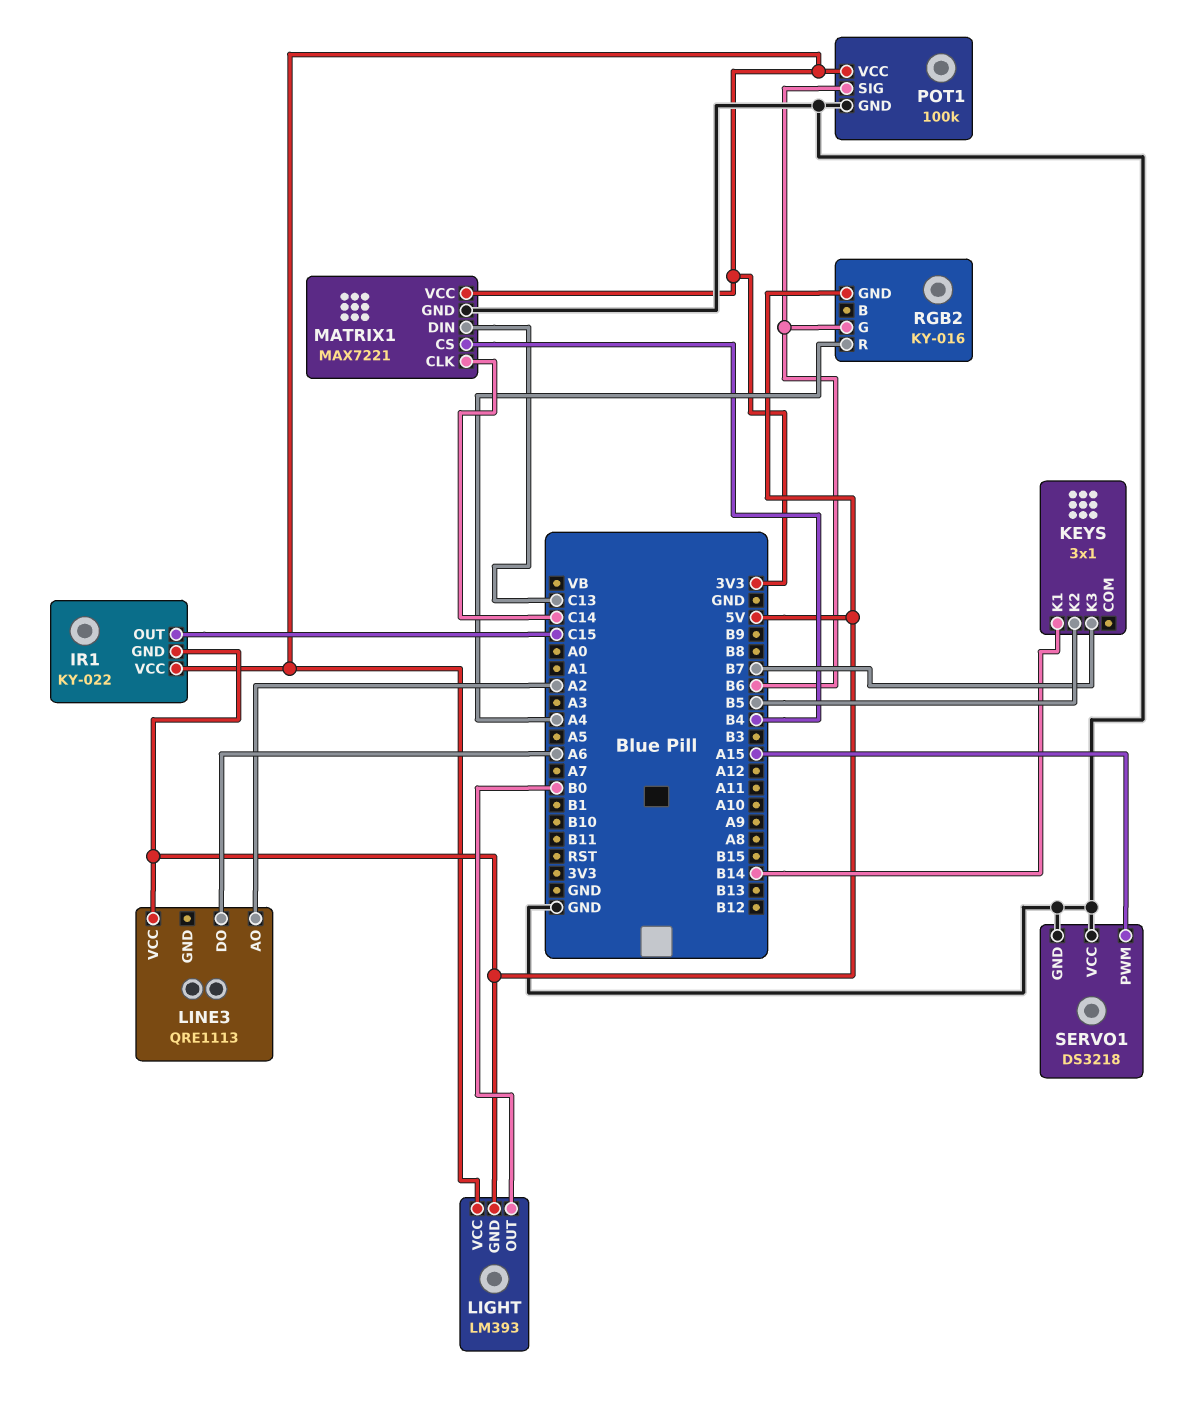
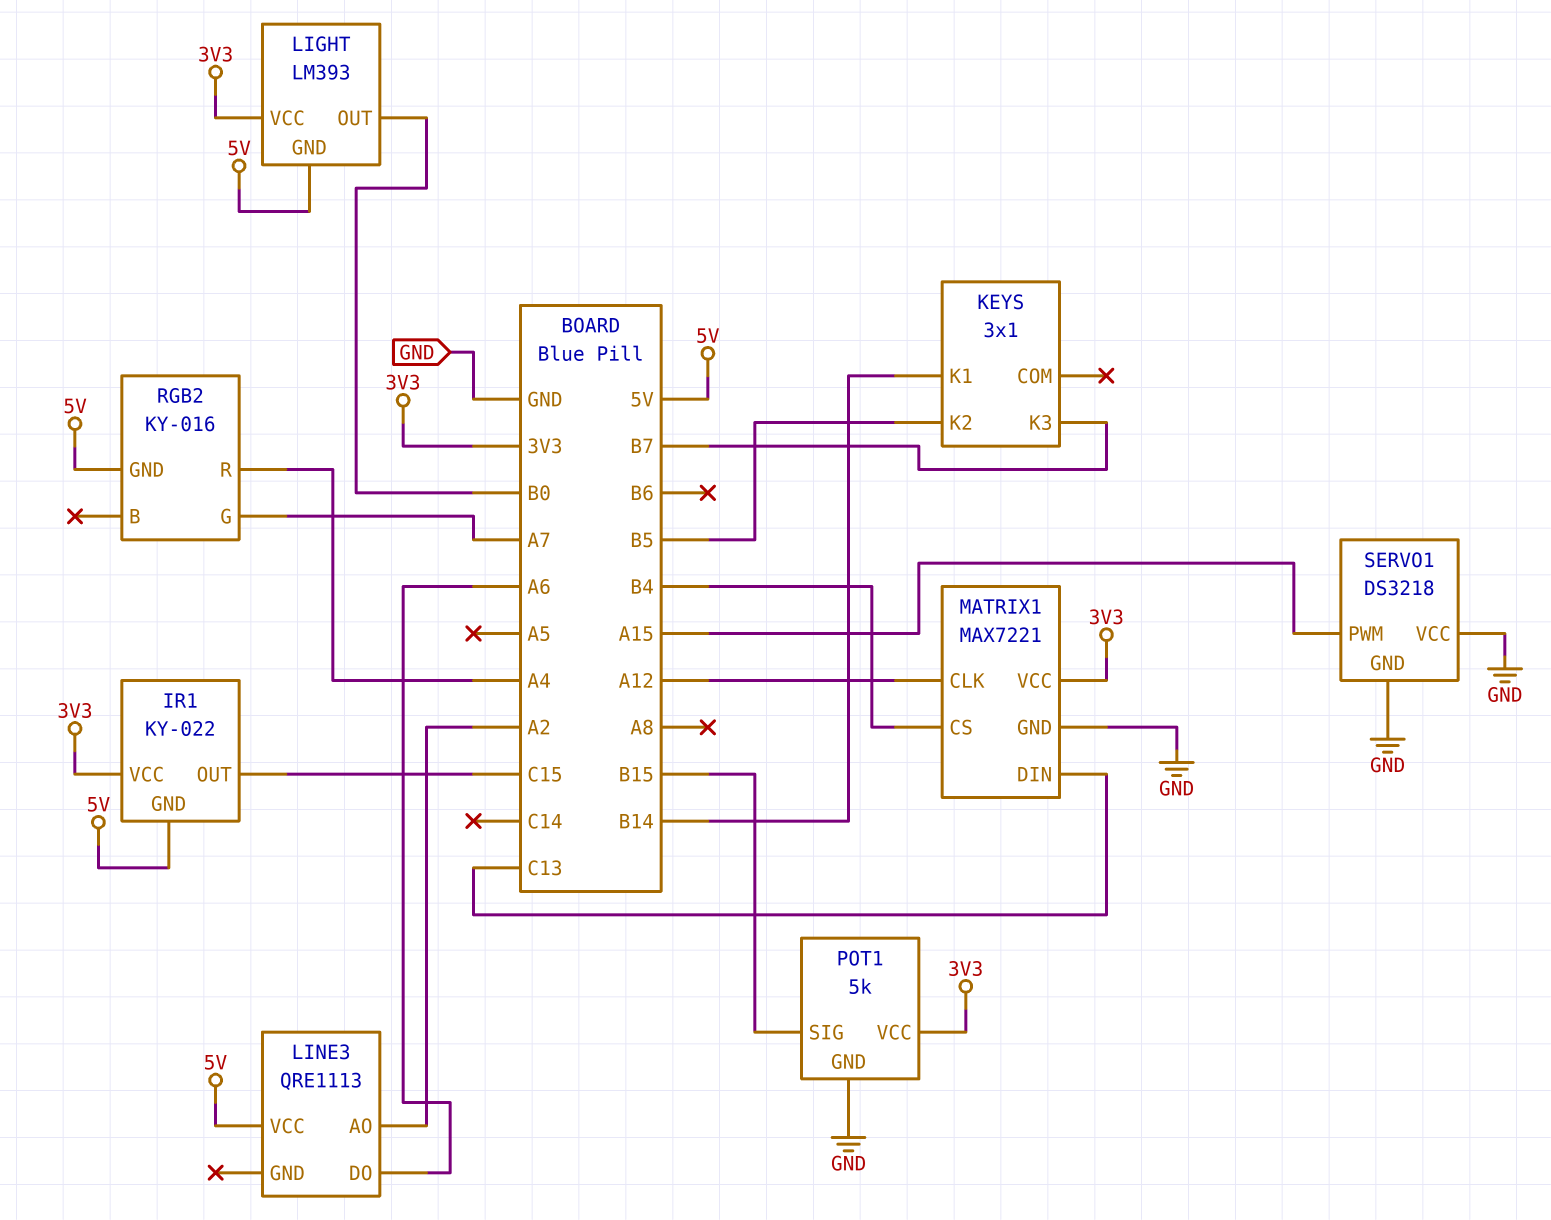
MATRIX1 pin CLK: C14 -> A12
POT1: 100k -> 5k
POT1 pin SIG: B6 -> B15
RGB2 pin G: B6 -> A7

